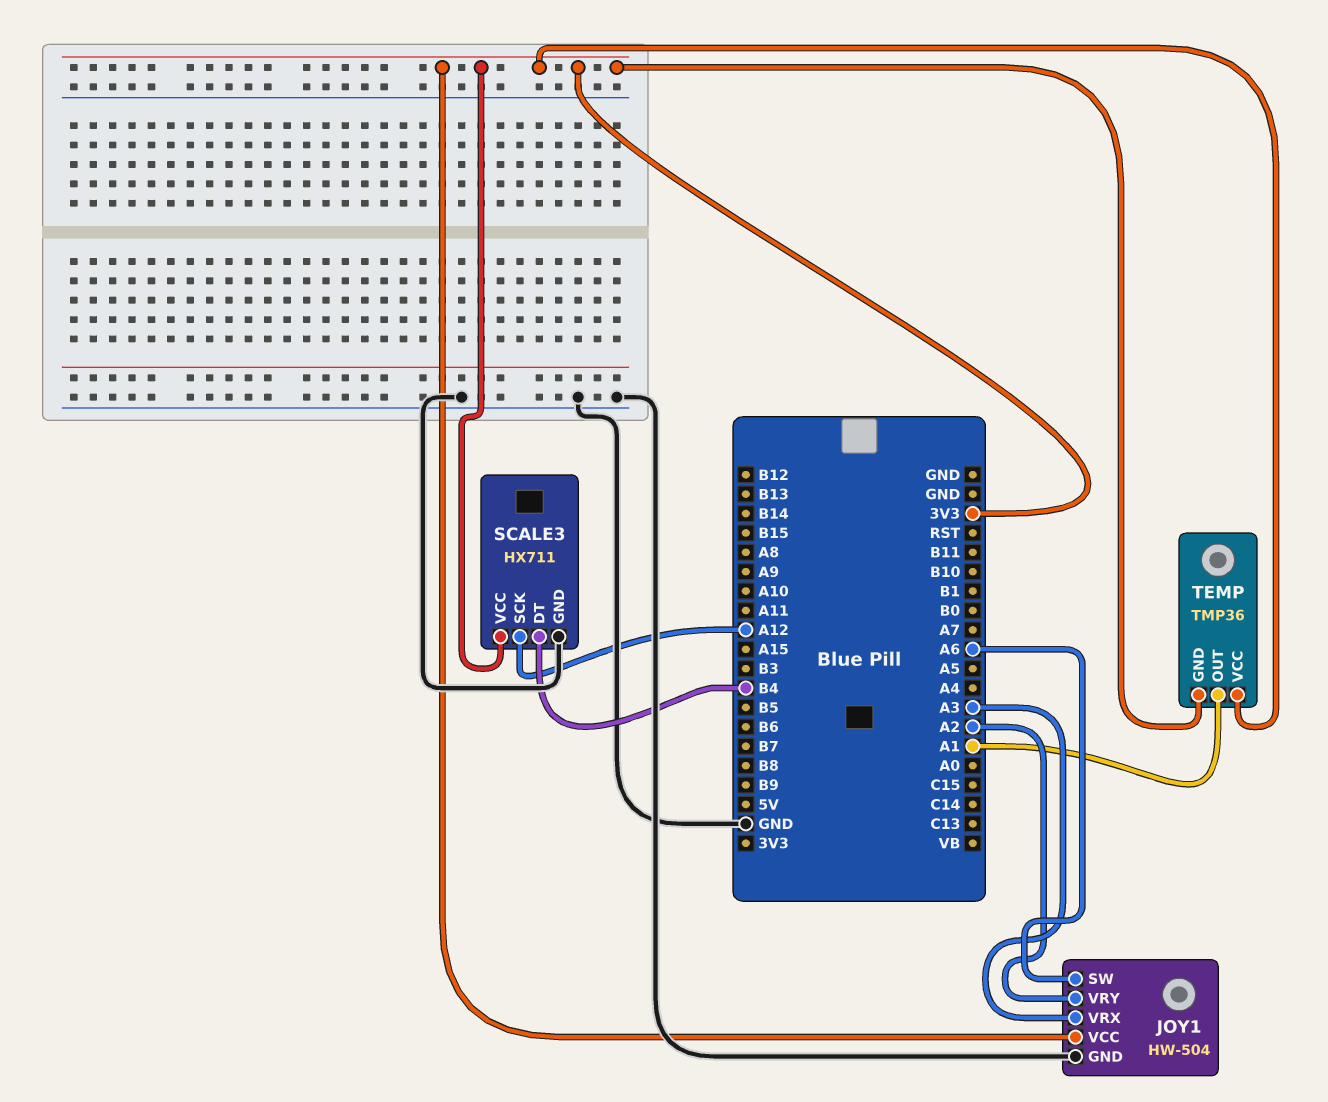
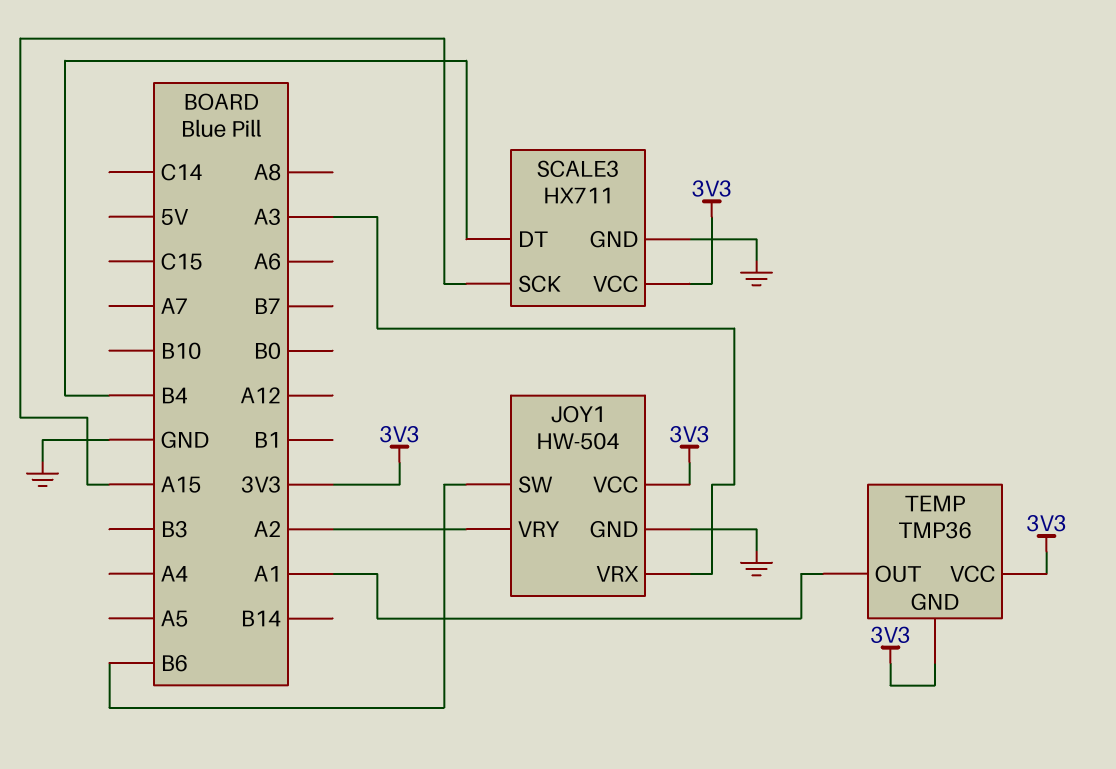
JOY1 pin SW: A6 -> B6
SCALE3 pin SCK: A12 -> A15

